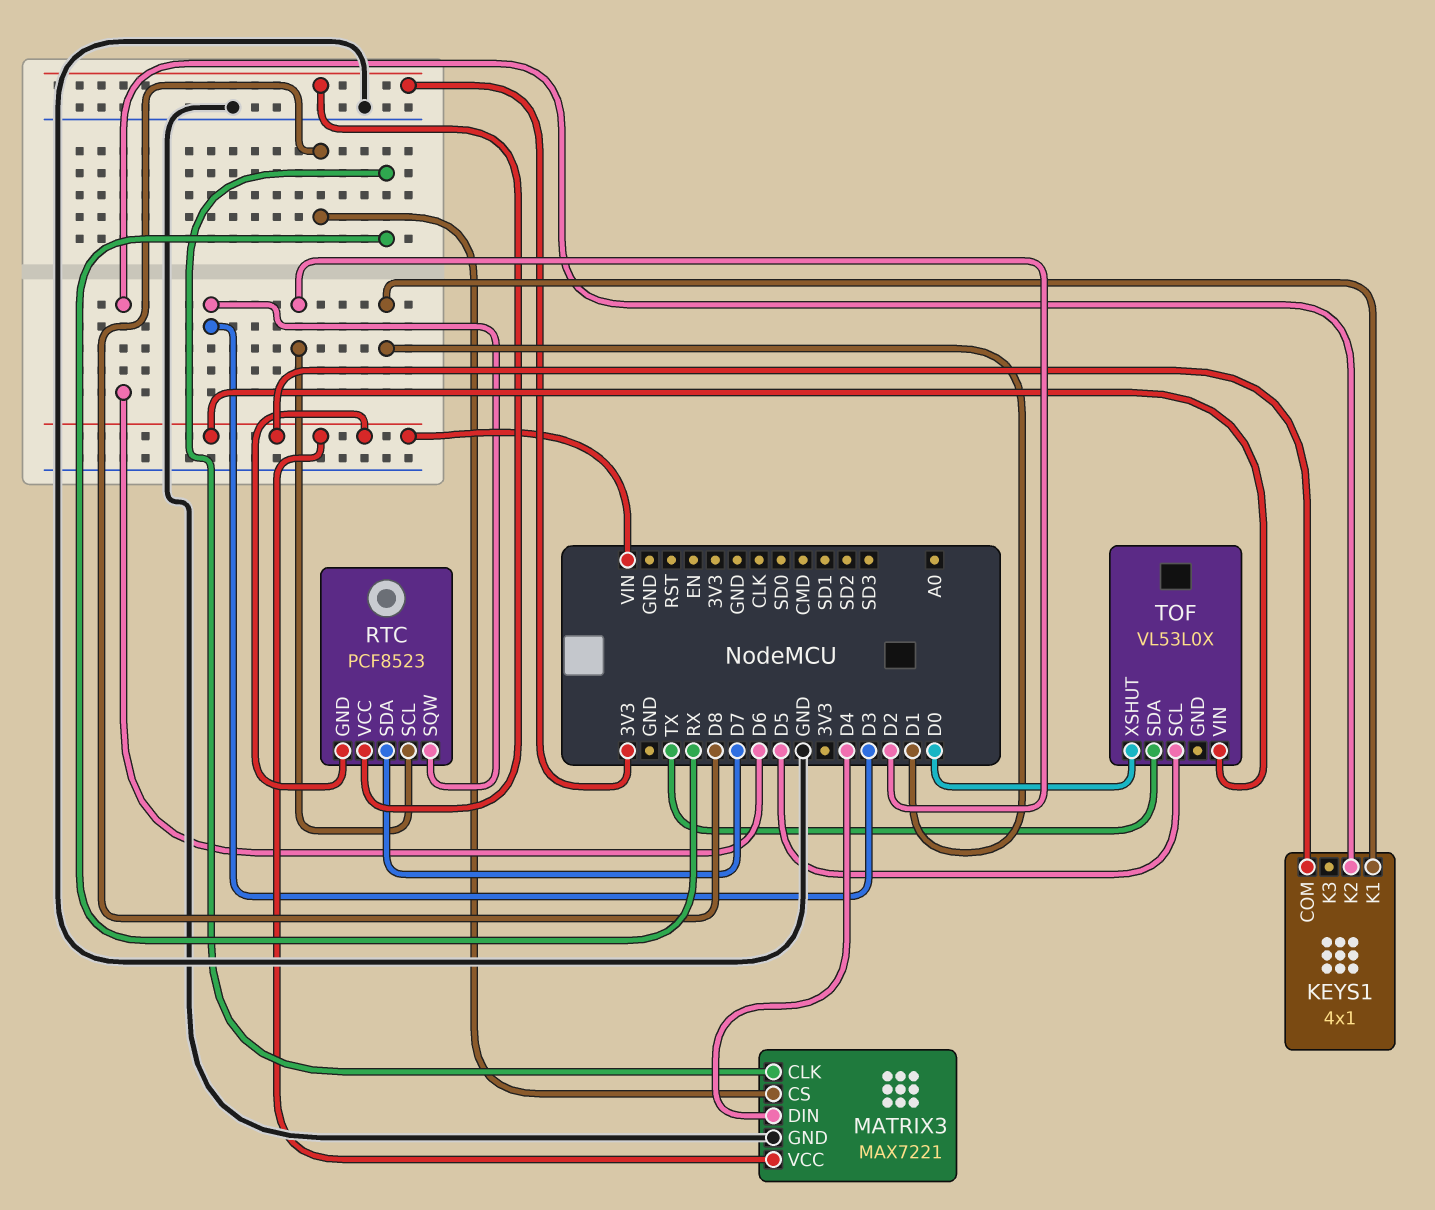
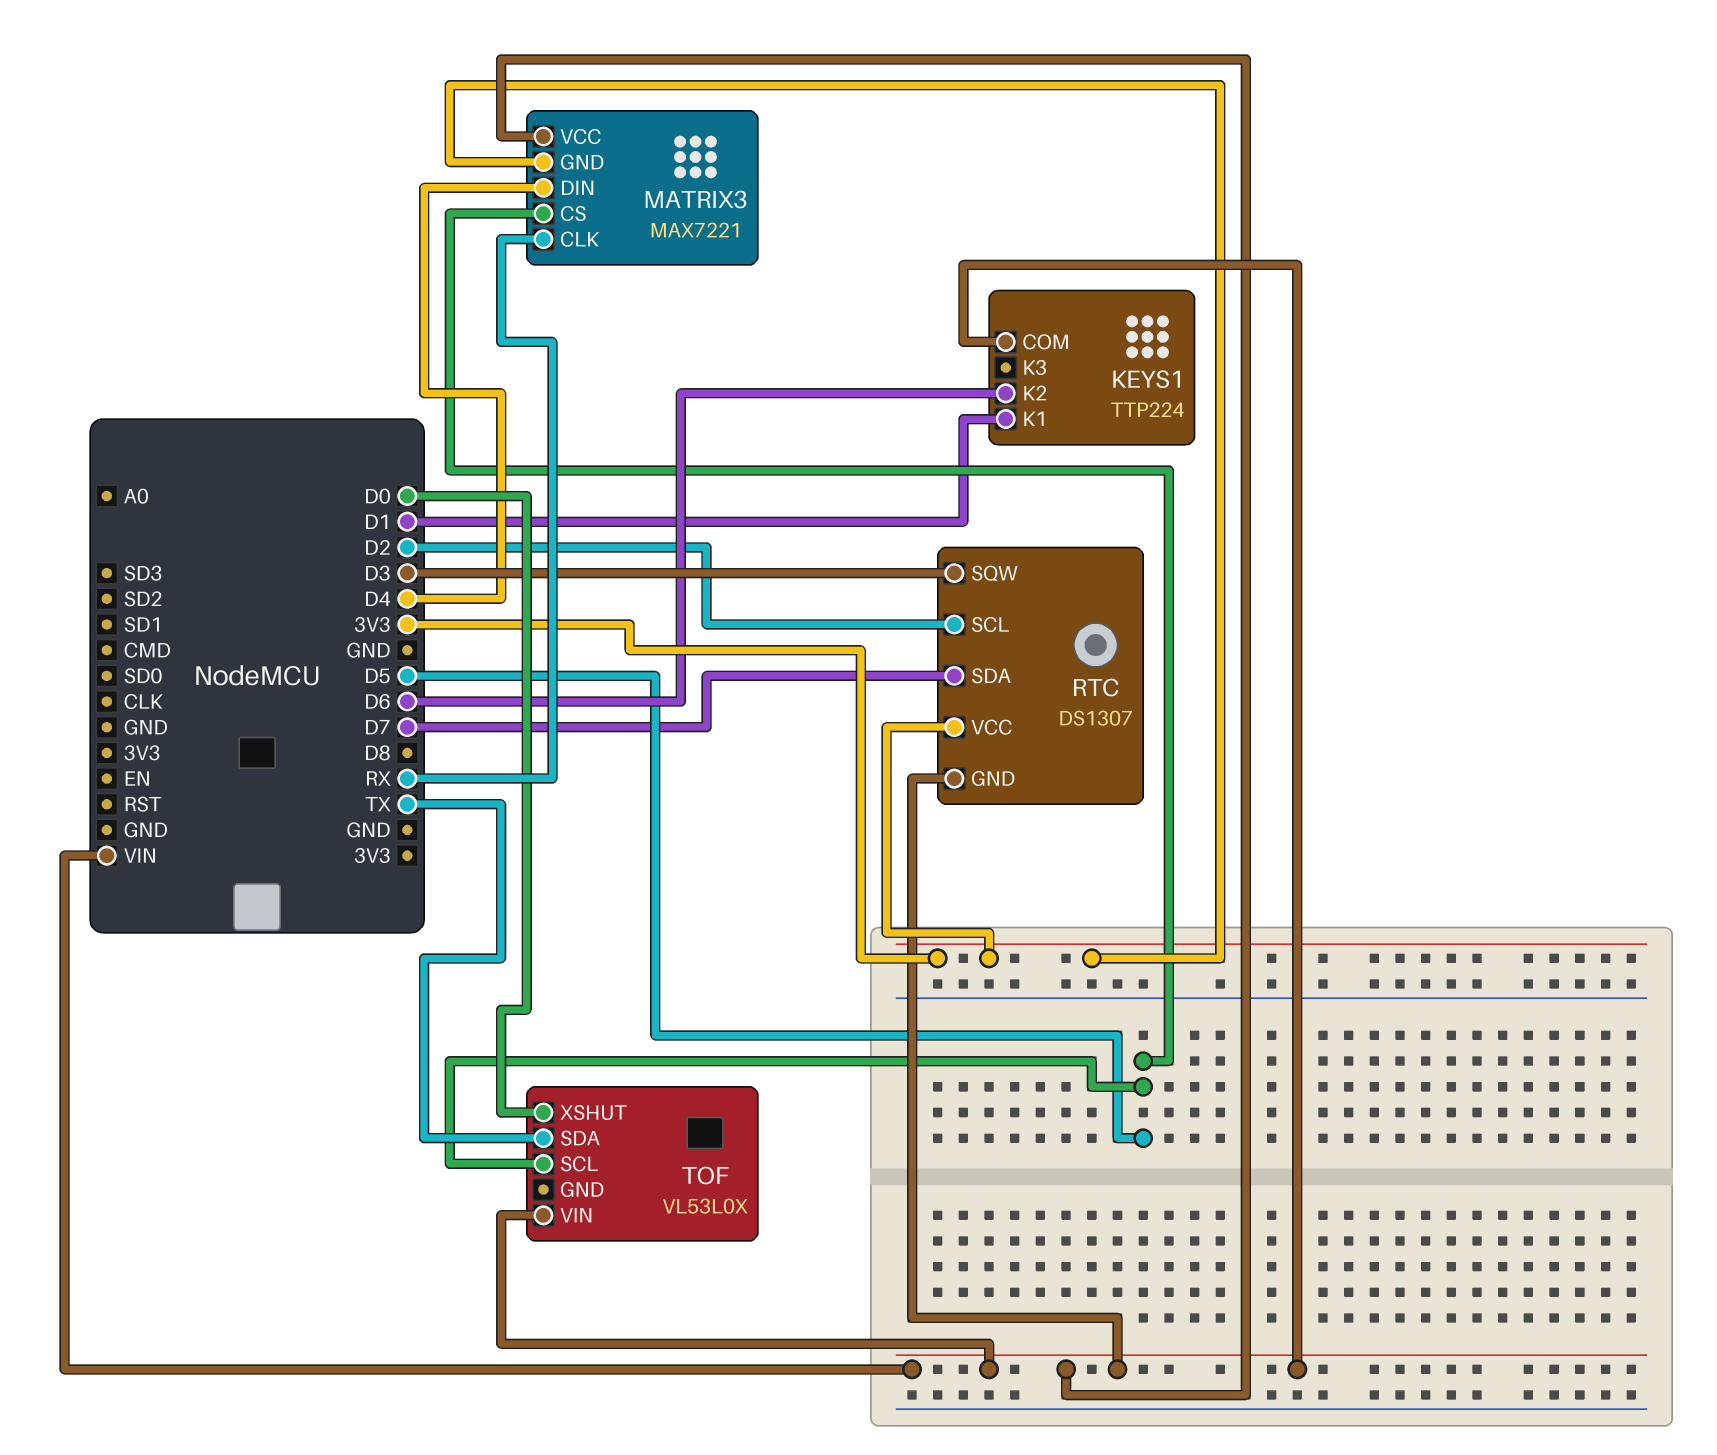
KEYS1: 4x1 -> TTP224
MATRIX3 pin CS: D8 -> D5
MATRIX3 pin GND: GND -> 3V3
RTC: PCF8523 -> DS1307

